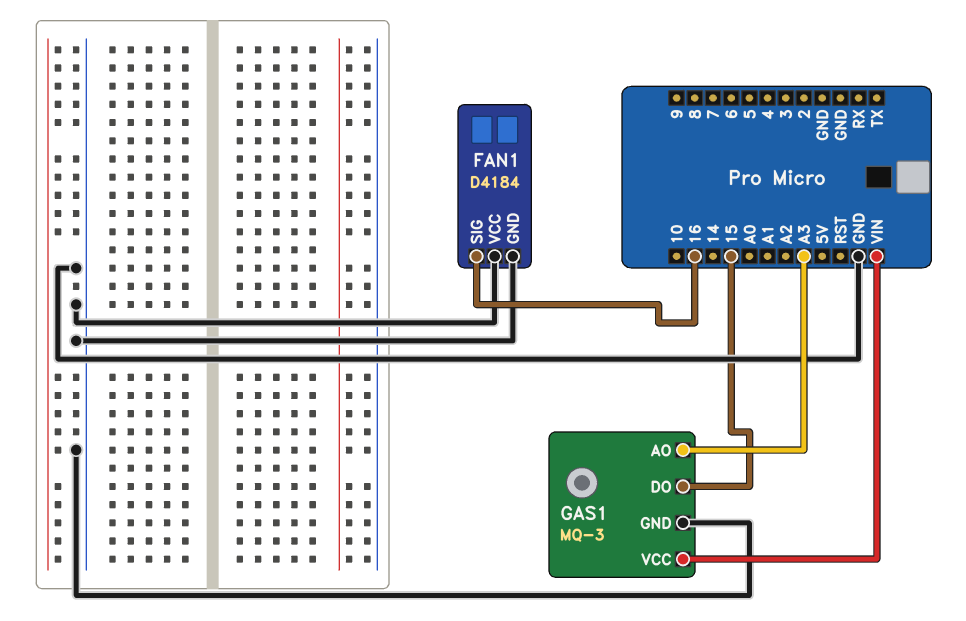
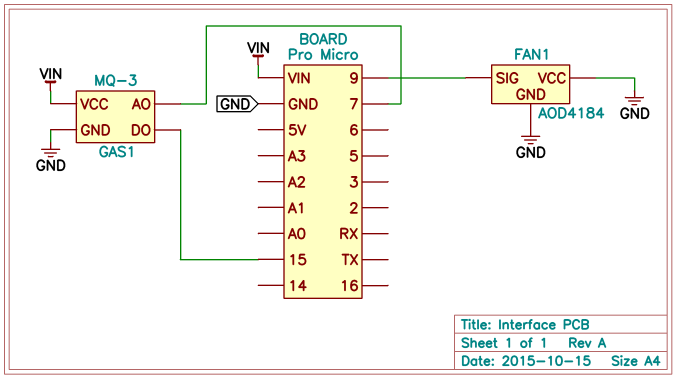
FAN1: D4184 -> AOD4184
FAN1 pin SIG: 16 -> 9
GAS1 pin AO: A3 -> 7

